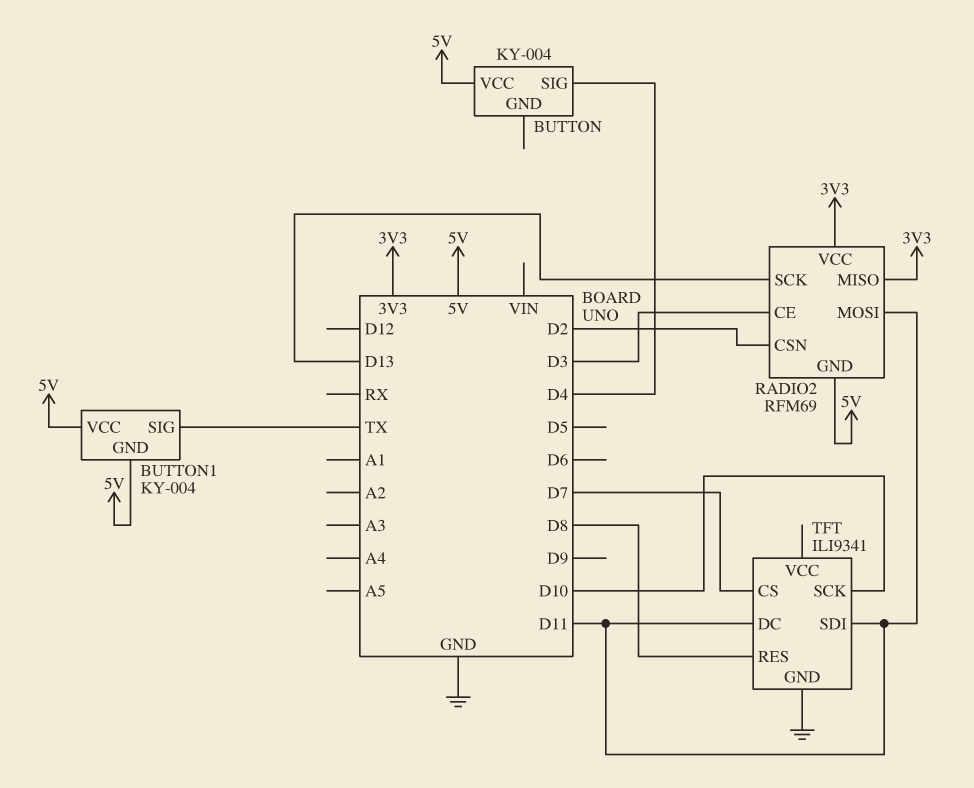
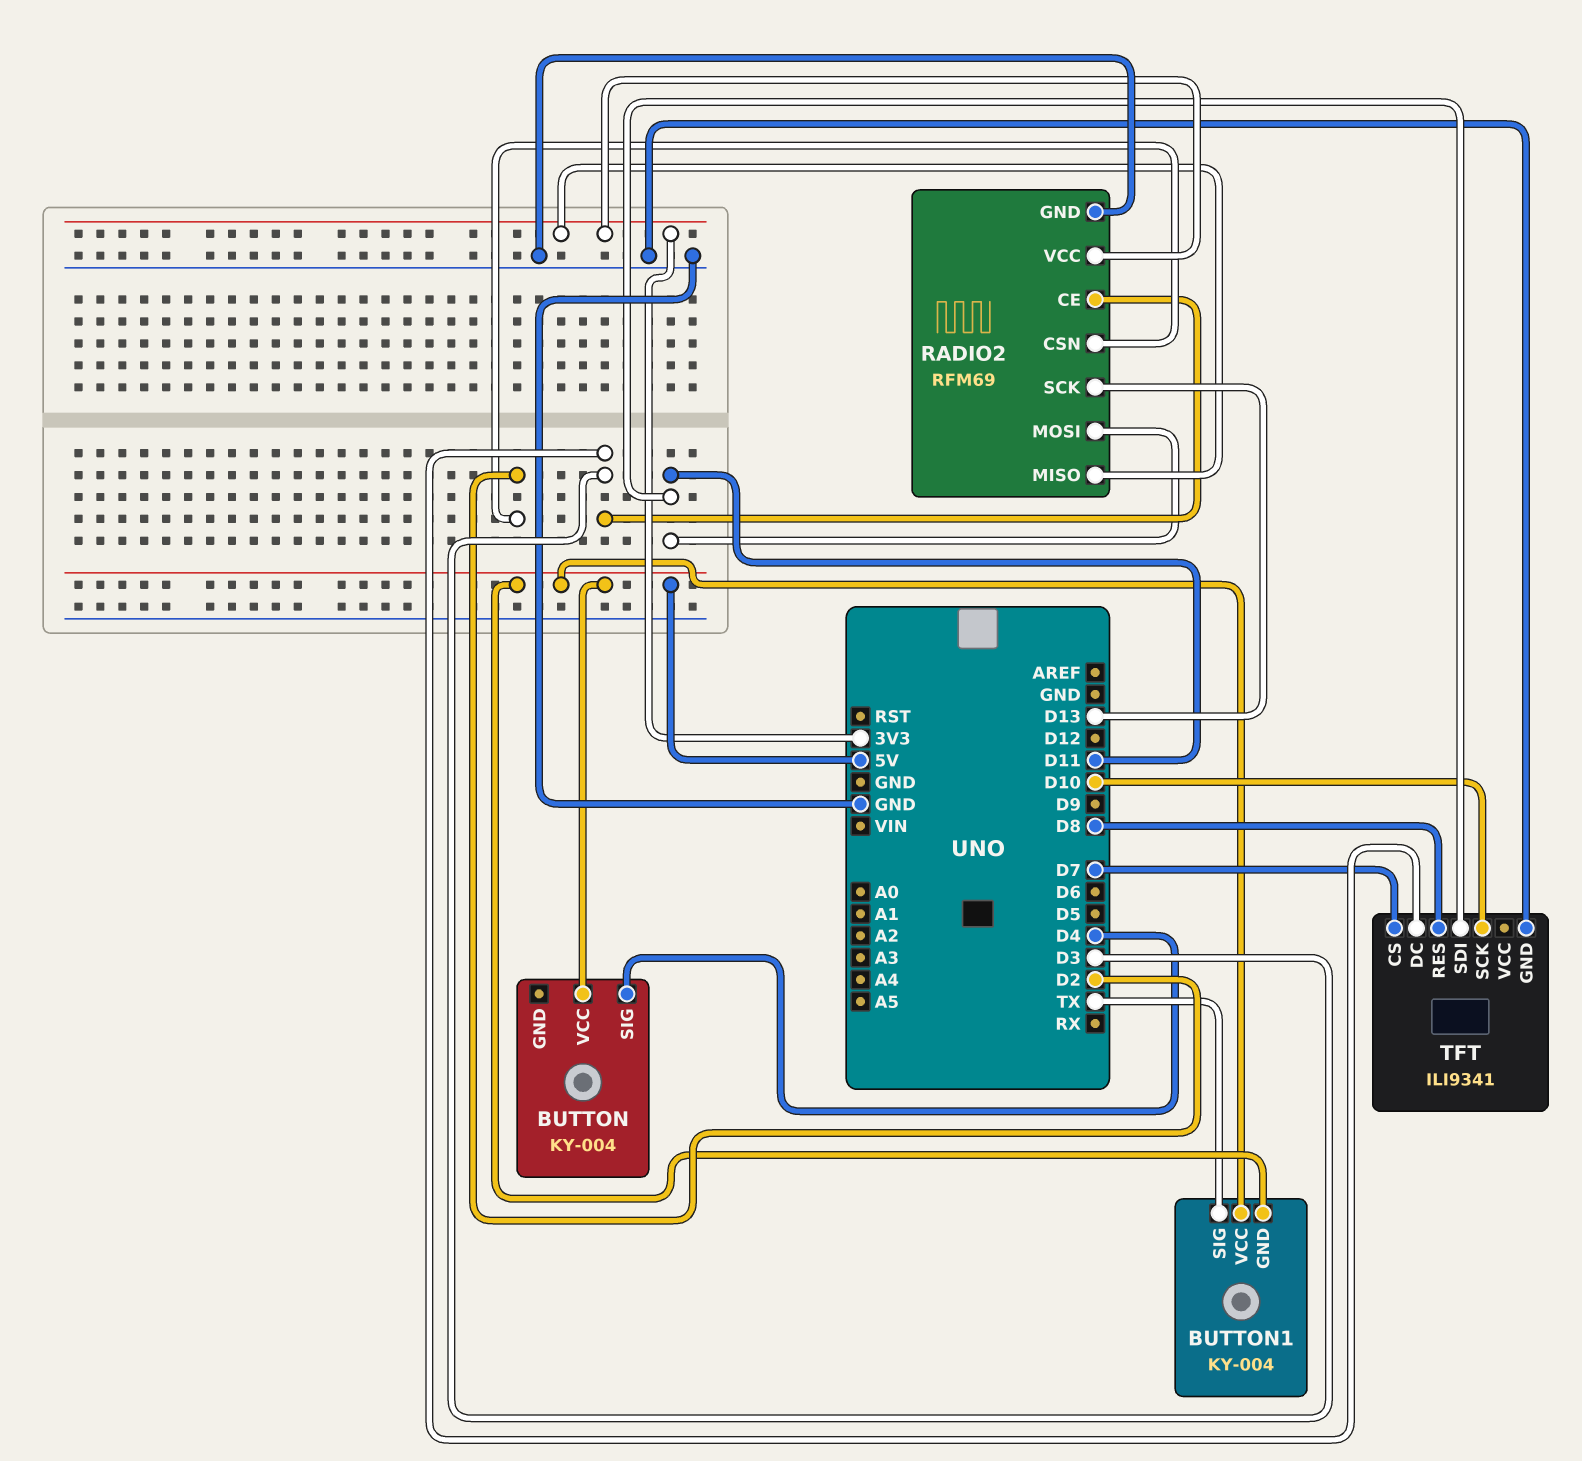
RADIO2 pin GND: 5V -> GND
TFT pin DC: D11 -> D3

